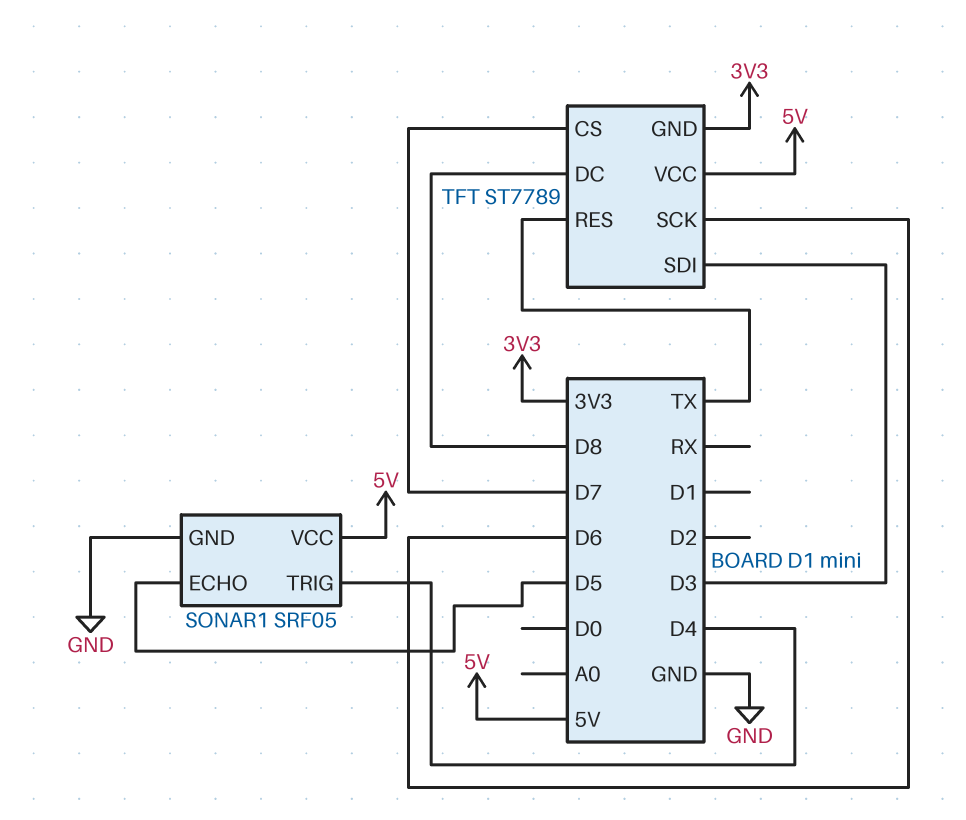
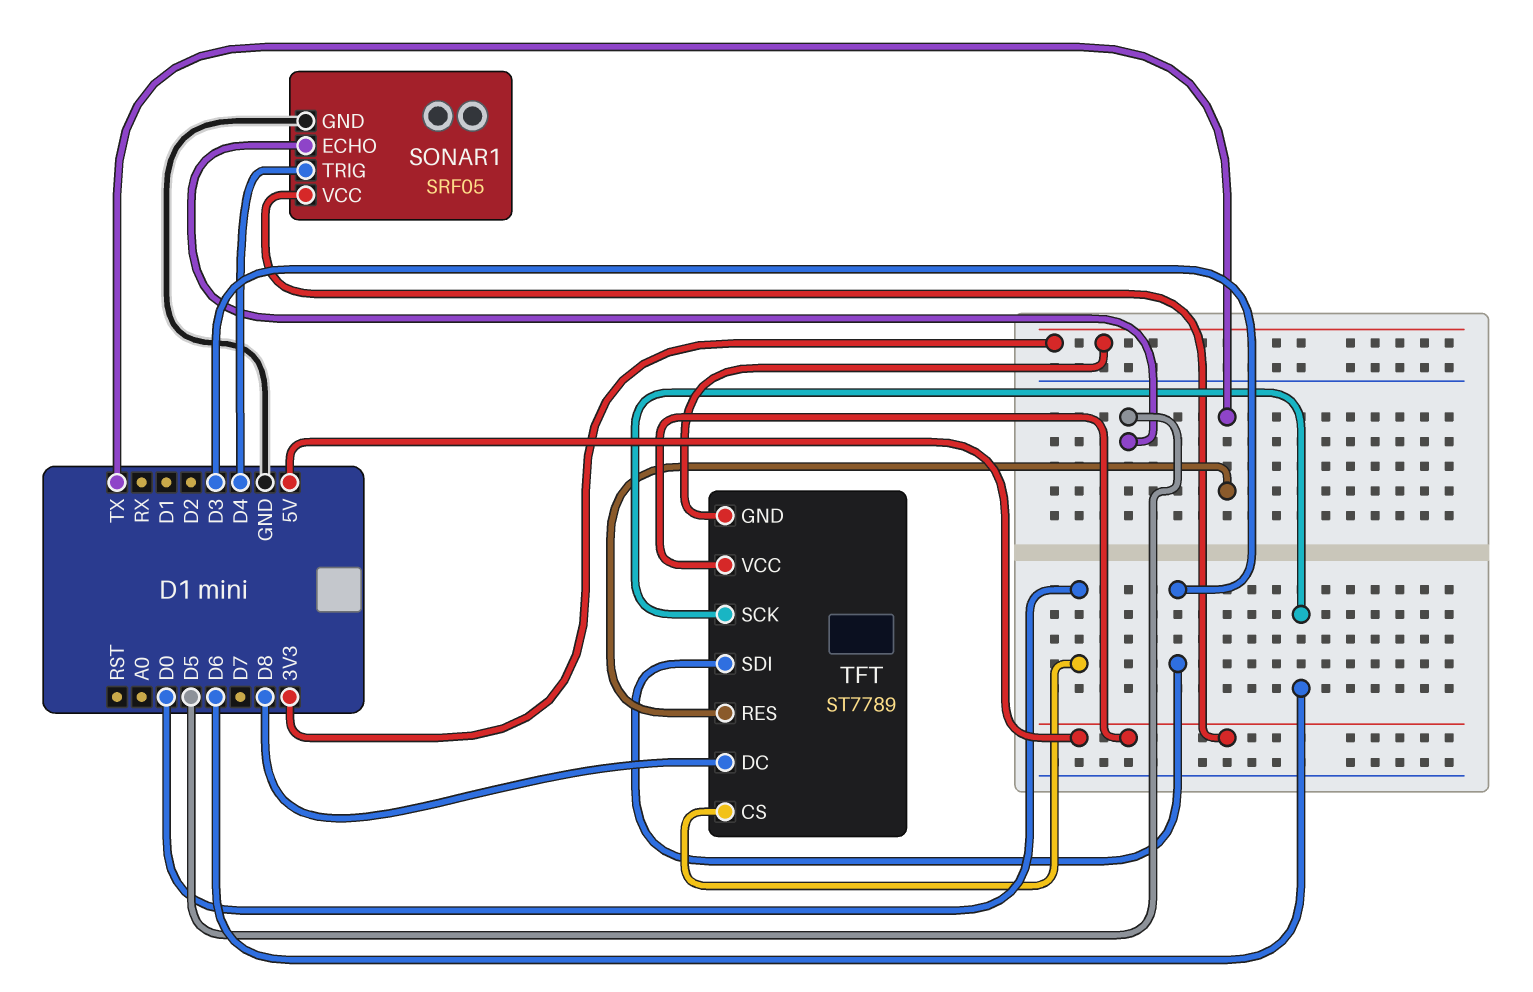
TFT pin CS: D7 -> D0

